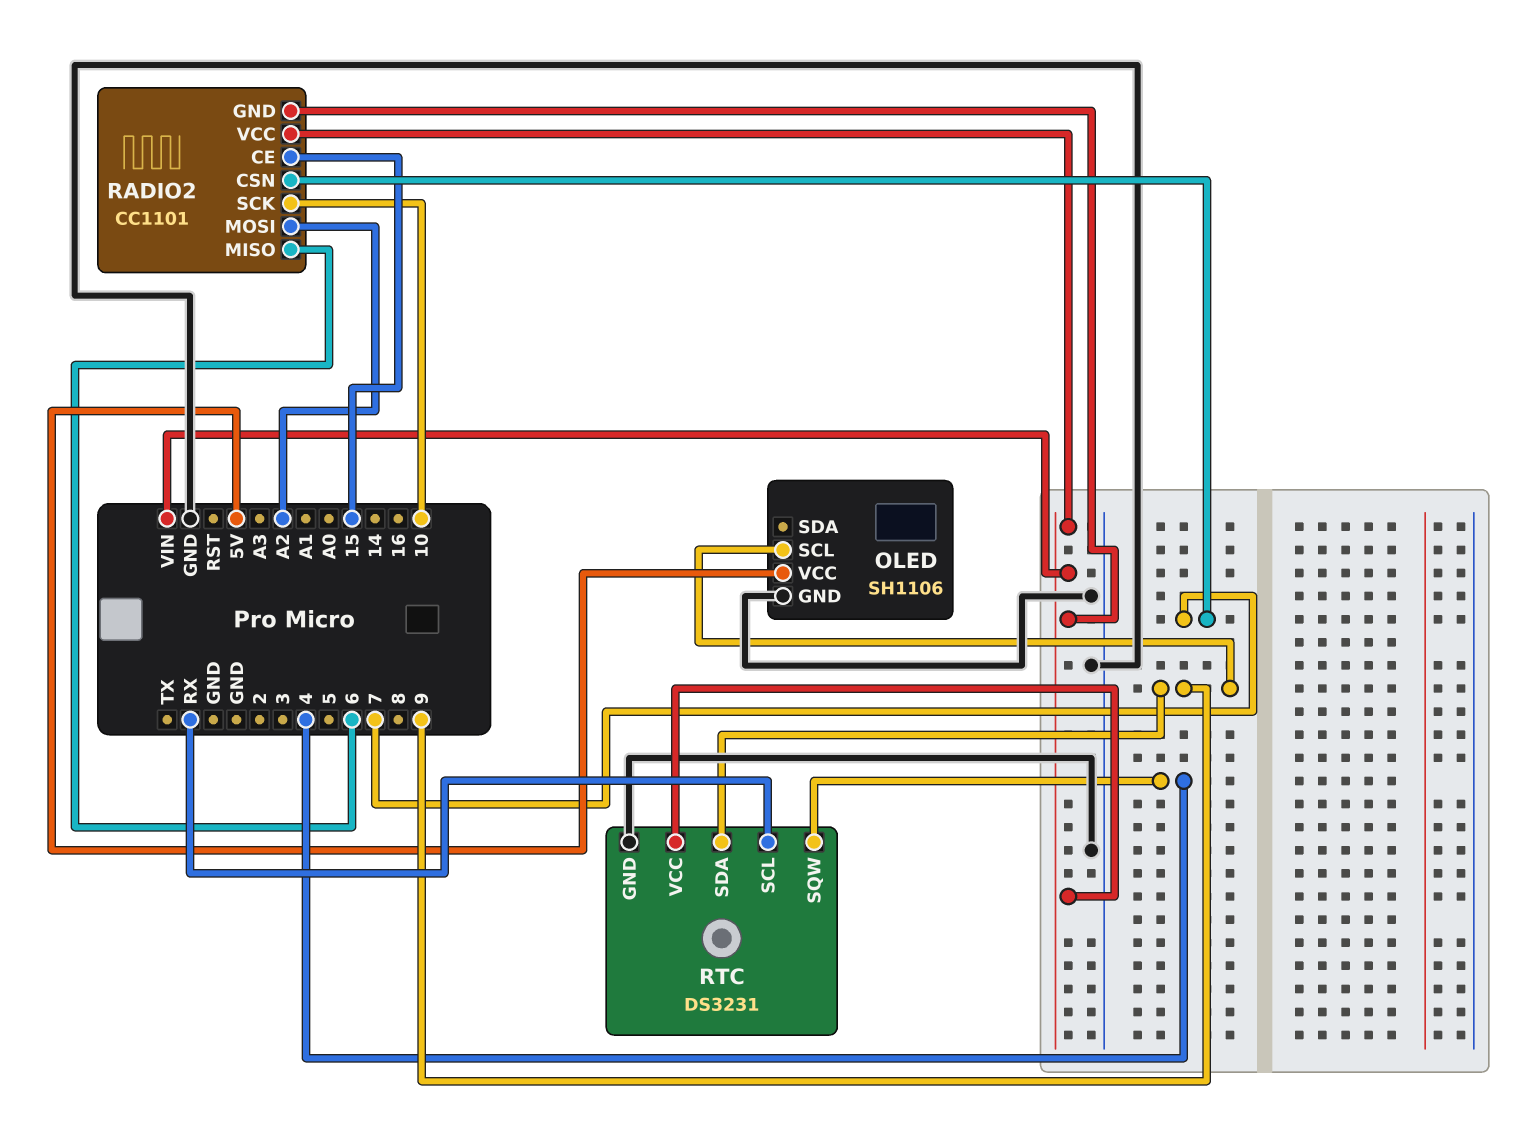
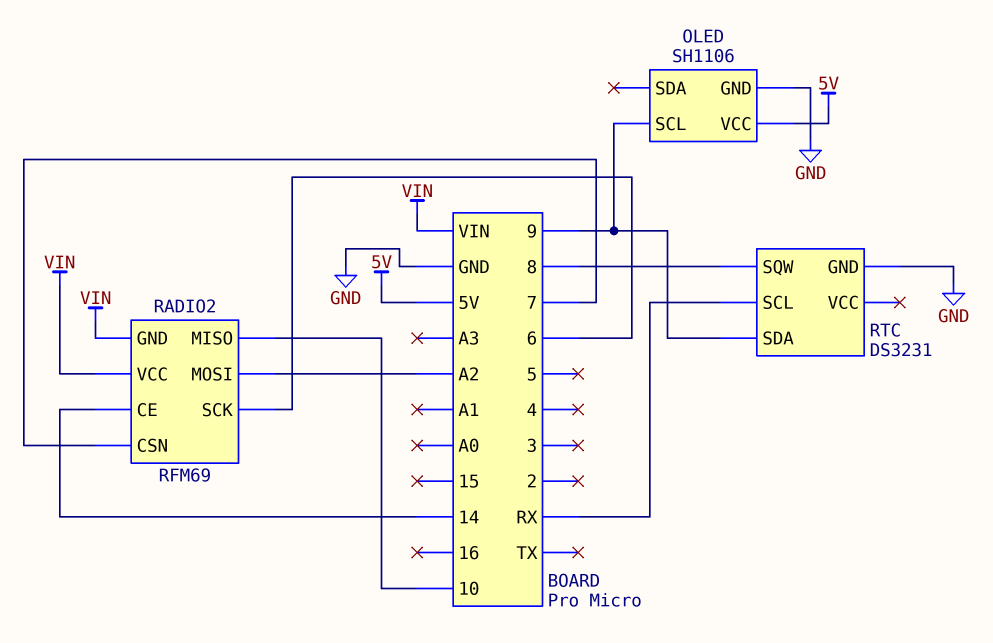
RADIO2: CC1101 -> RFM69
RADIO2 pin CE: 15 -> 14
RADIO2 pin MISO: 6 -> 10
RADIO2 pin SCK: 10 -> 6
RTC pin SQW: 4 -> 8
RTC pin VCC: VIN -> none

